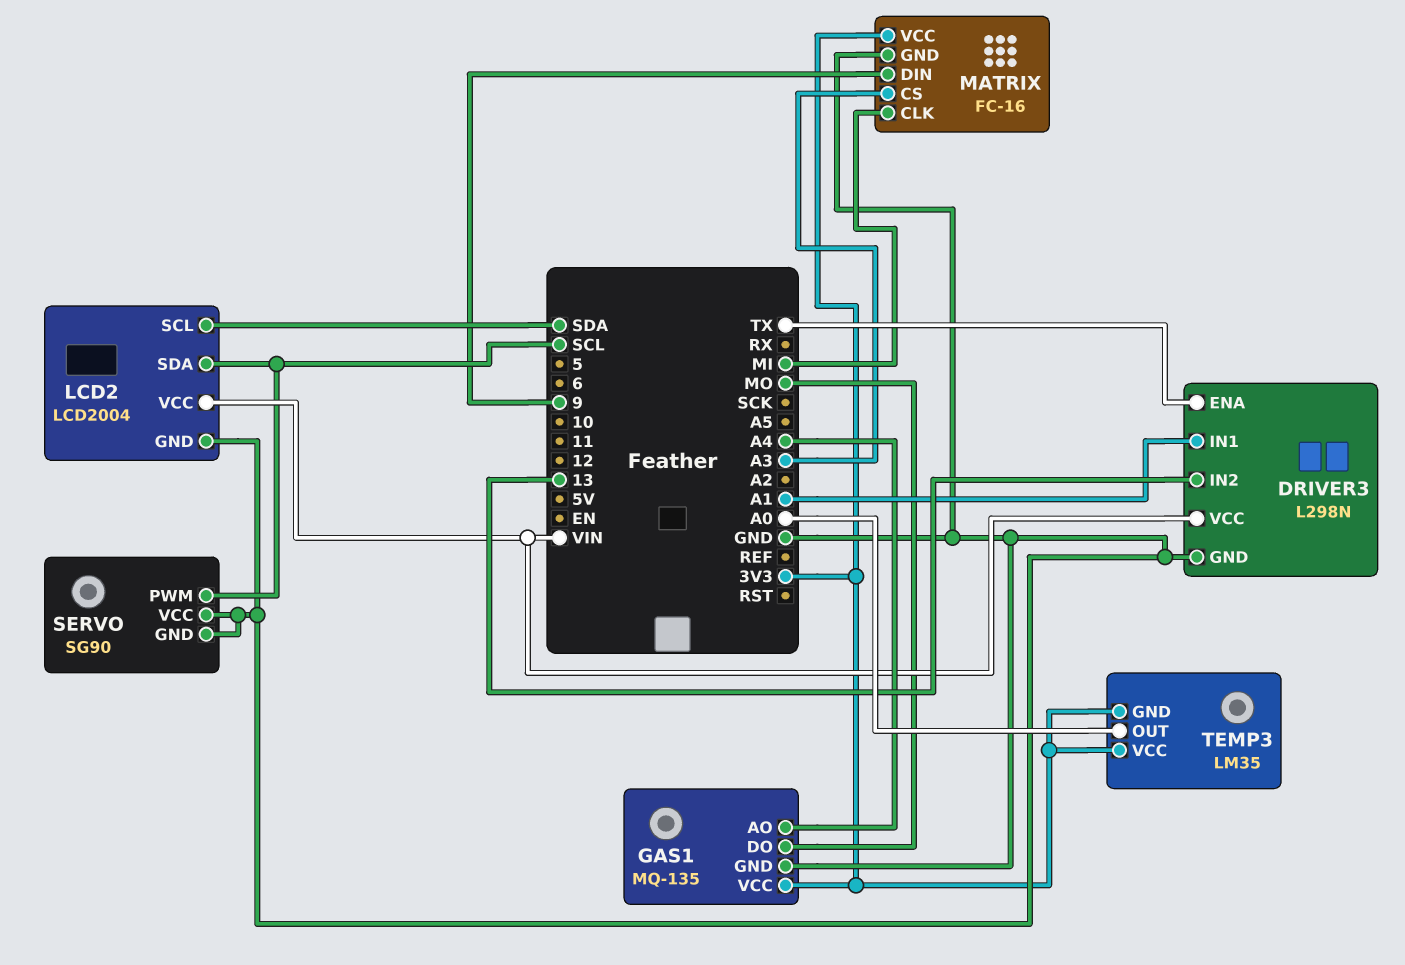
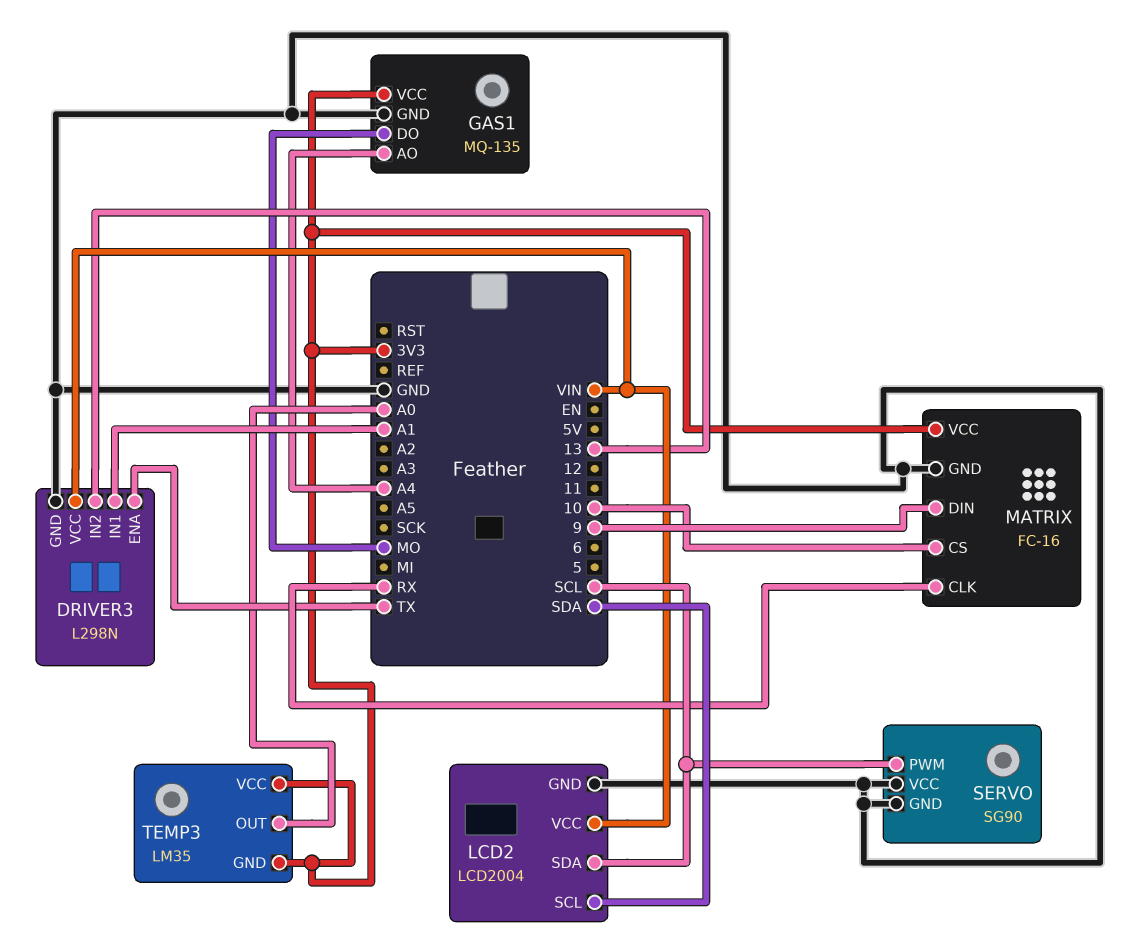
MATRIX pin CLK: MI -> RX
MATRIX pin CS: A3 -> 10

